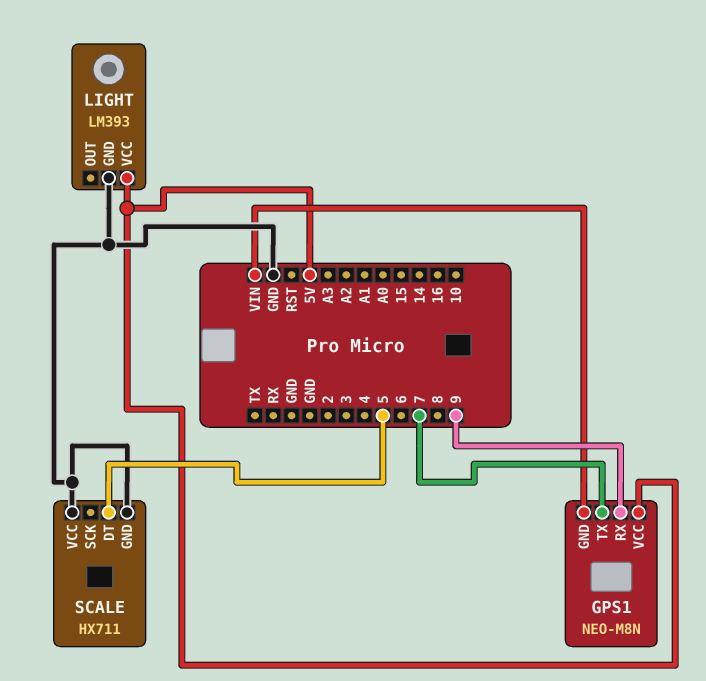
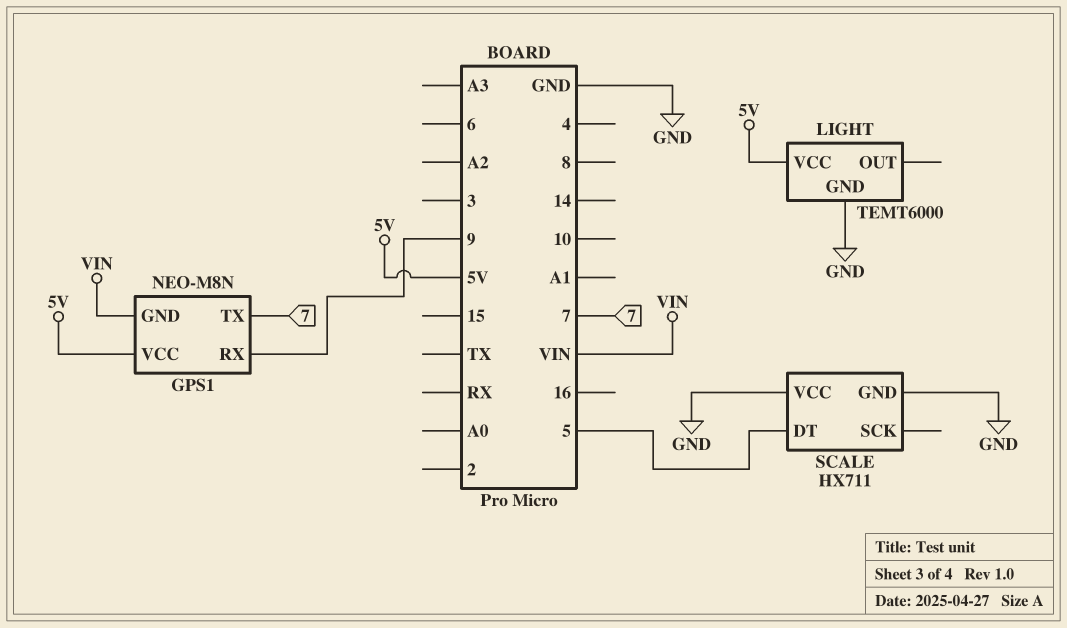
LIGHT: LM393 -> TEMT6000

